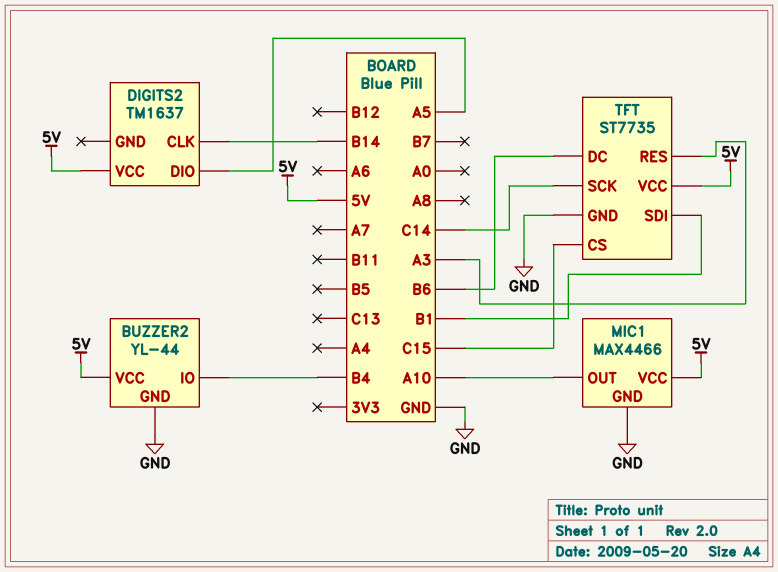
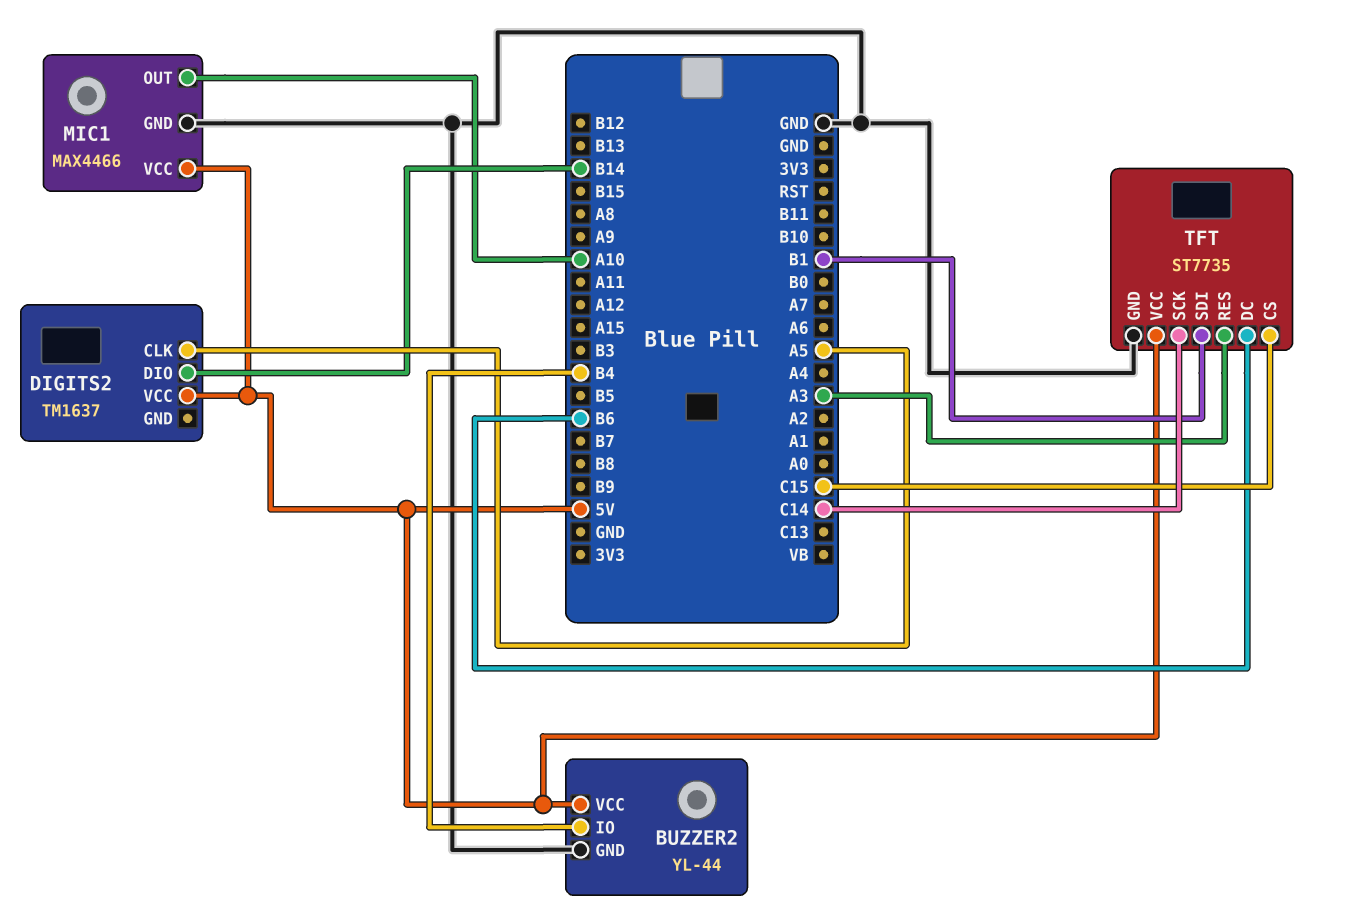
DIGITS2 pin CLK: B14 -> A5
DIGITS2 pin DIO: A5 -> B14

